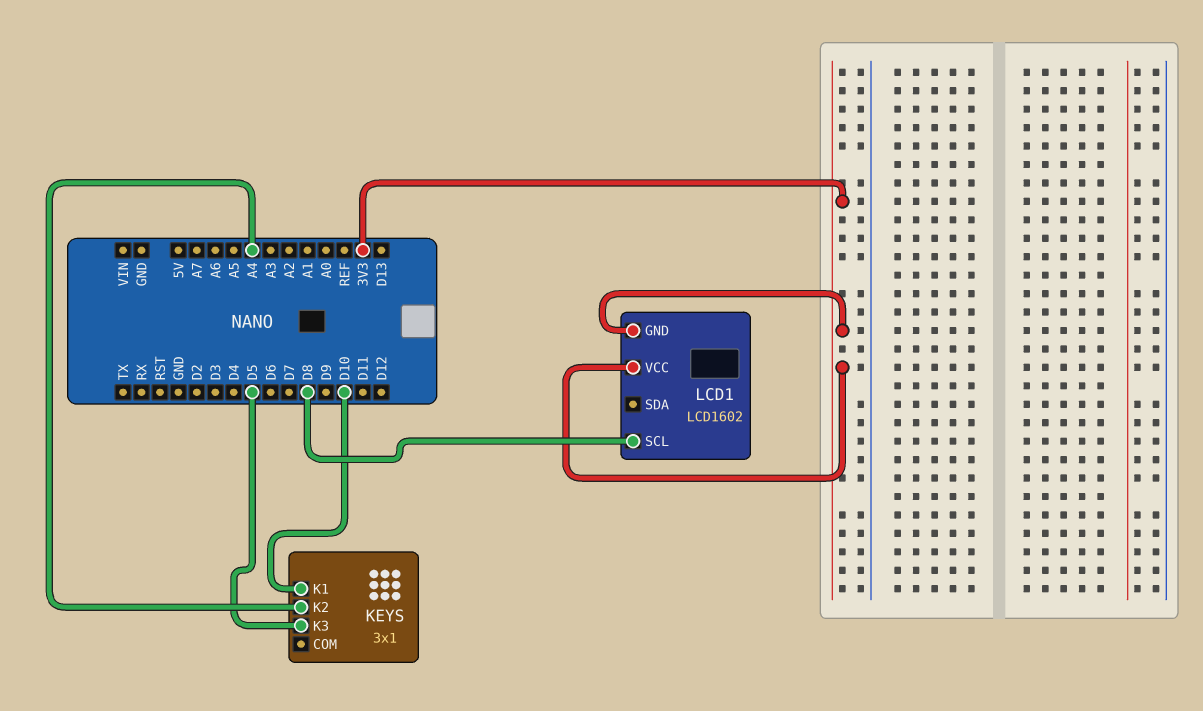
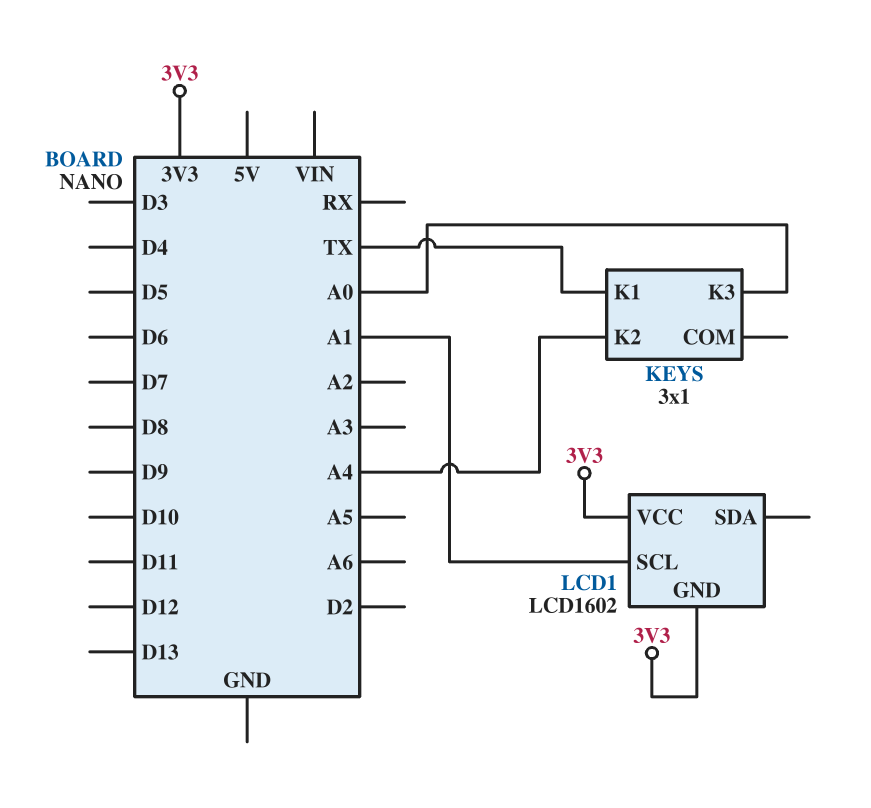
KEYS pin K1: D10 -> TX
KEYS pin K3: D5 -> A0
LCD1 pin SCL: D8 -> A1

